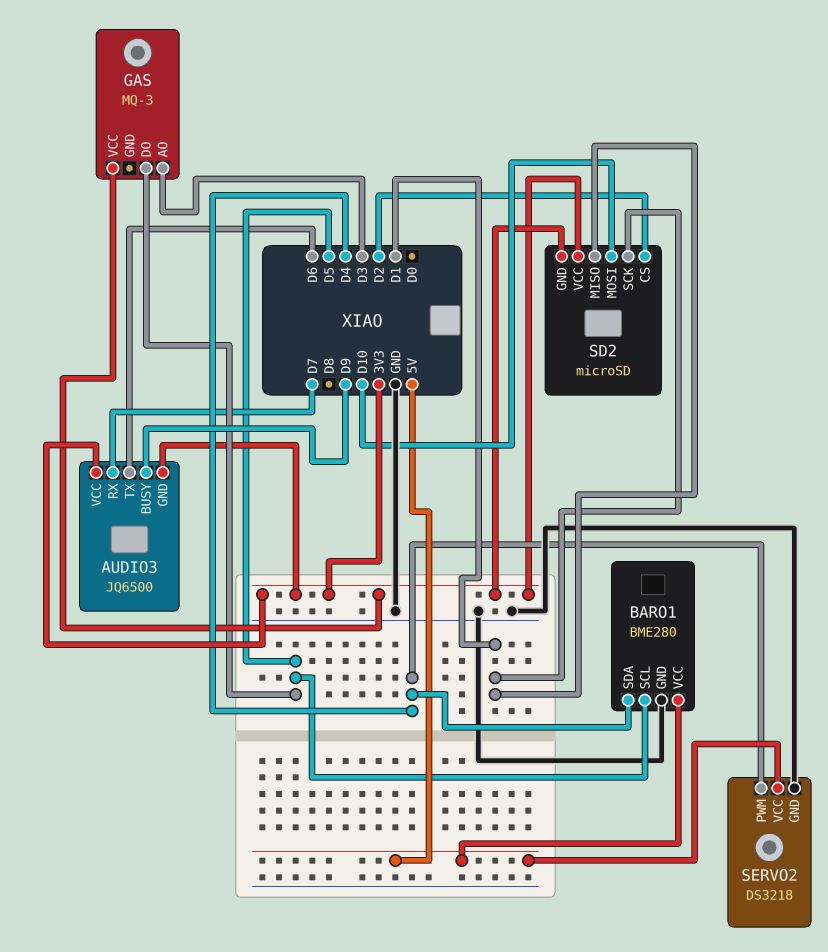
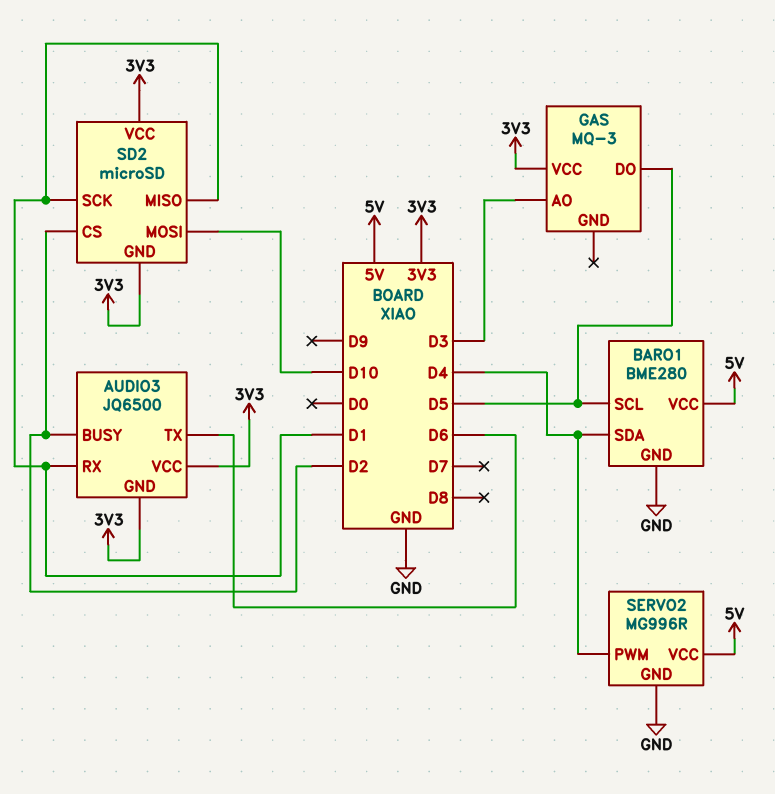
AUDIO3 pin BUSY: D9 -> D2
AUDIO3 pin RX: D7 -> D1
SERVO2: DS3218 -> MG996R

